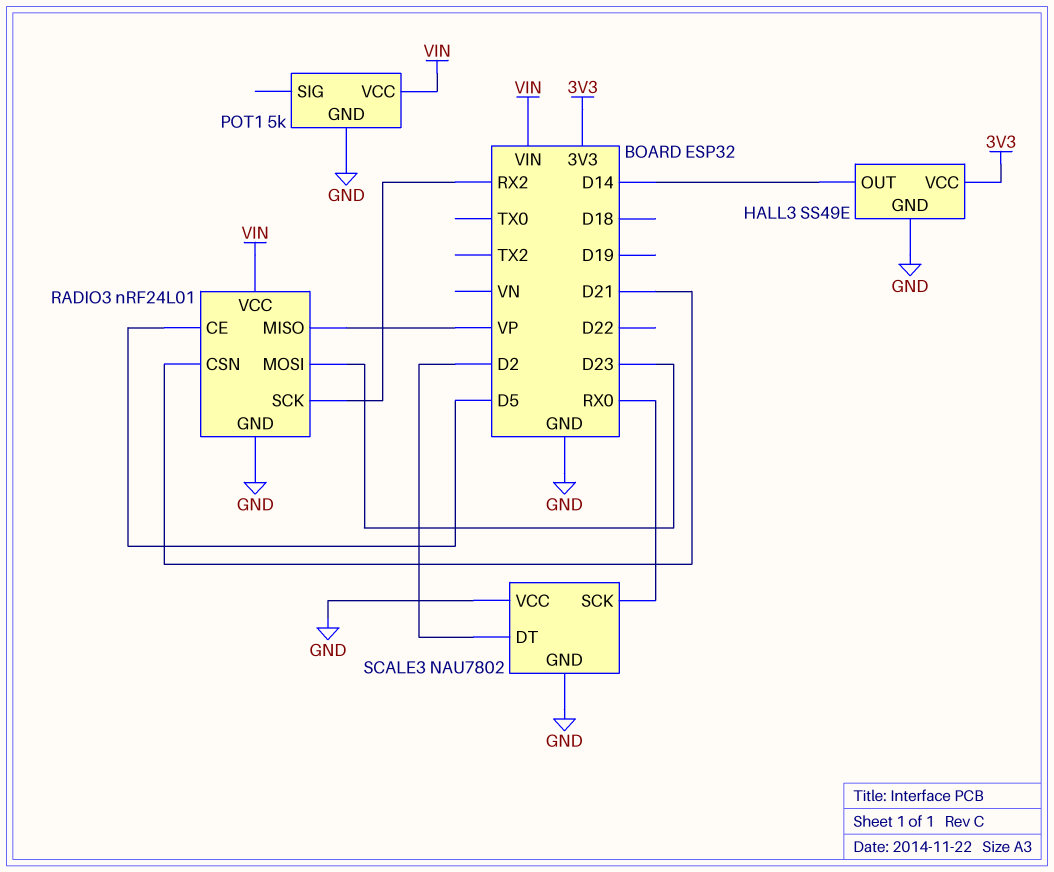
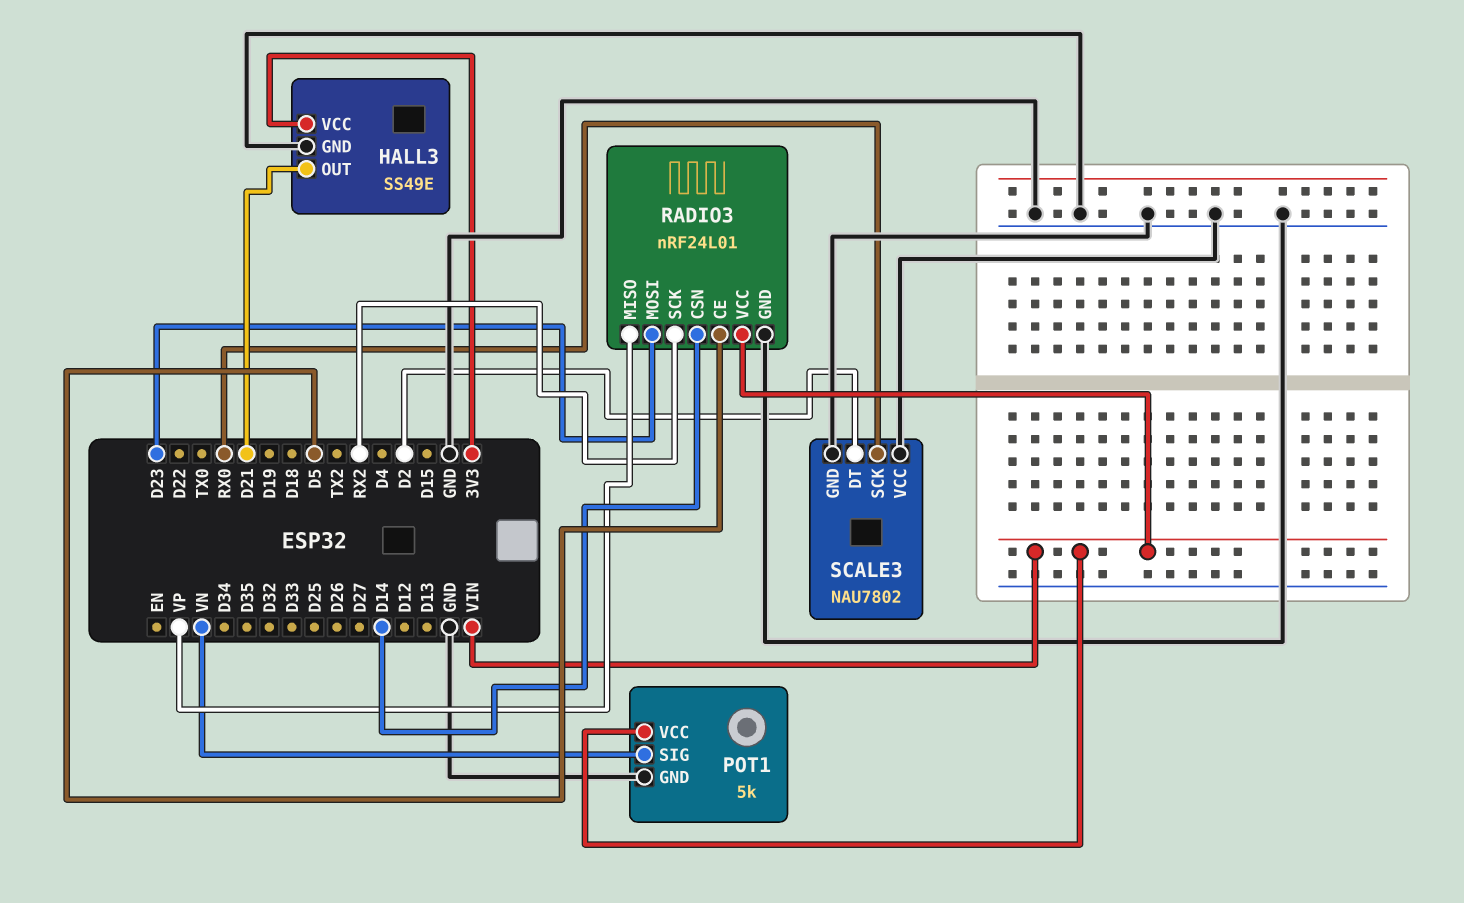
HALL3 pin OUT: D14 -> D21
POT1 pin SIG: none -> VN
RADIO3 pin CSN: D21 -> D14

